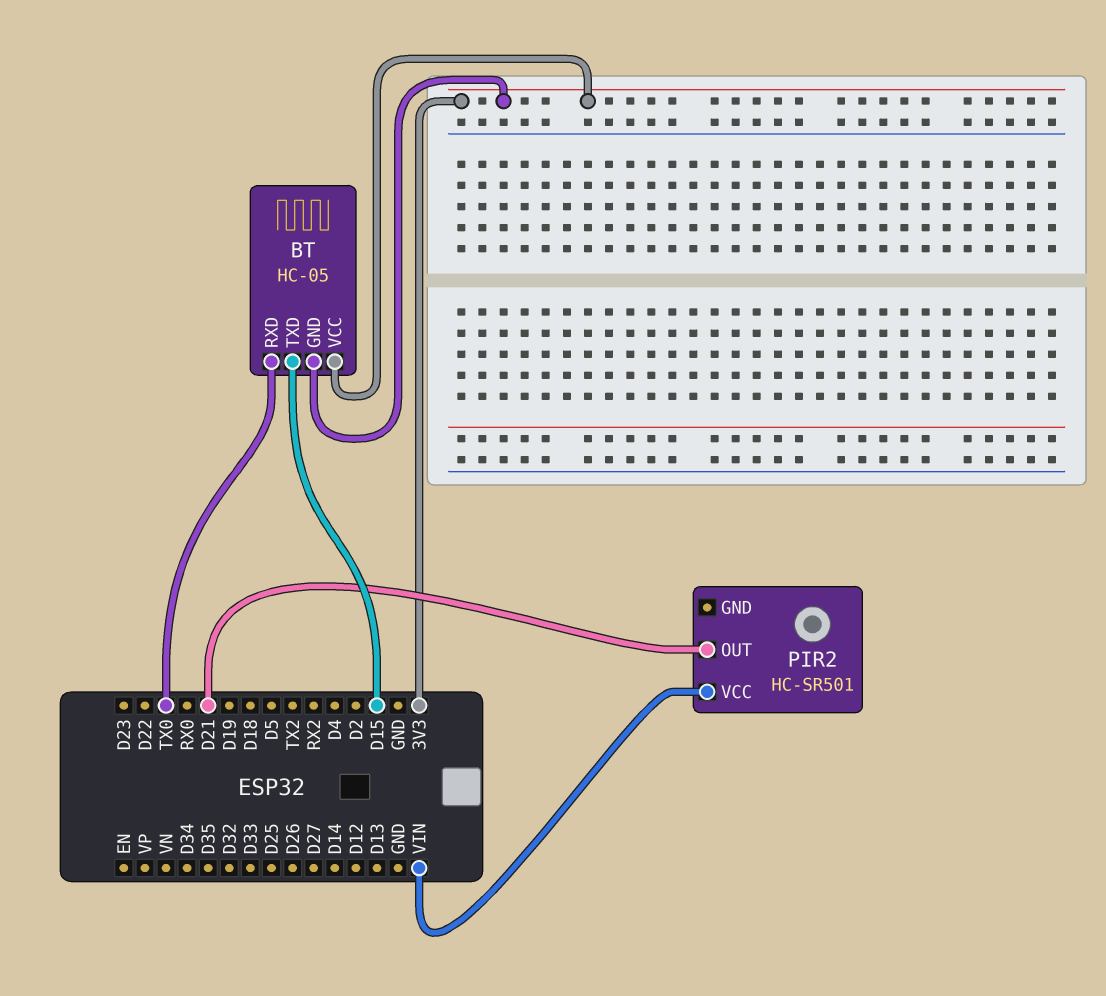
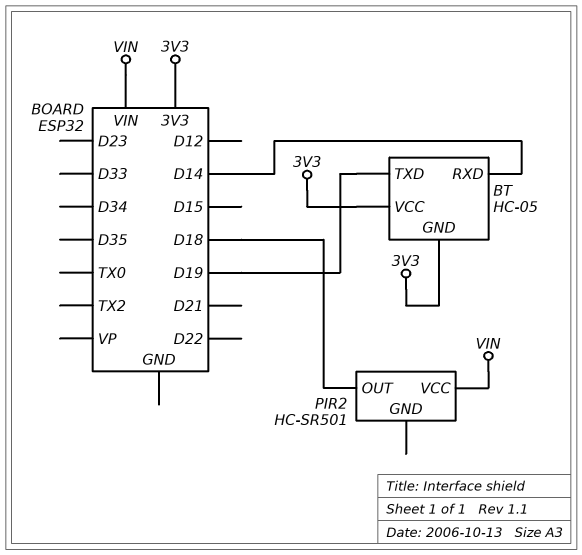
BT pin RXD: TX0 -> D14
BT pin TXD: D15 -> D19
PIR2 pin OUT: D21 -> D18

